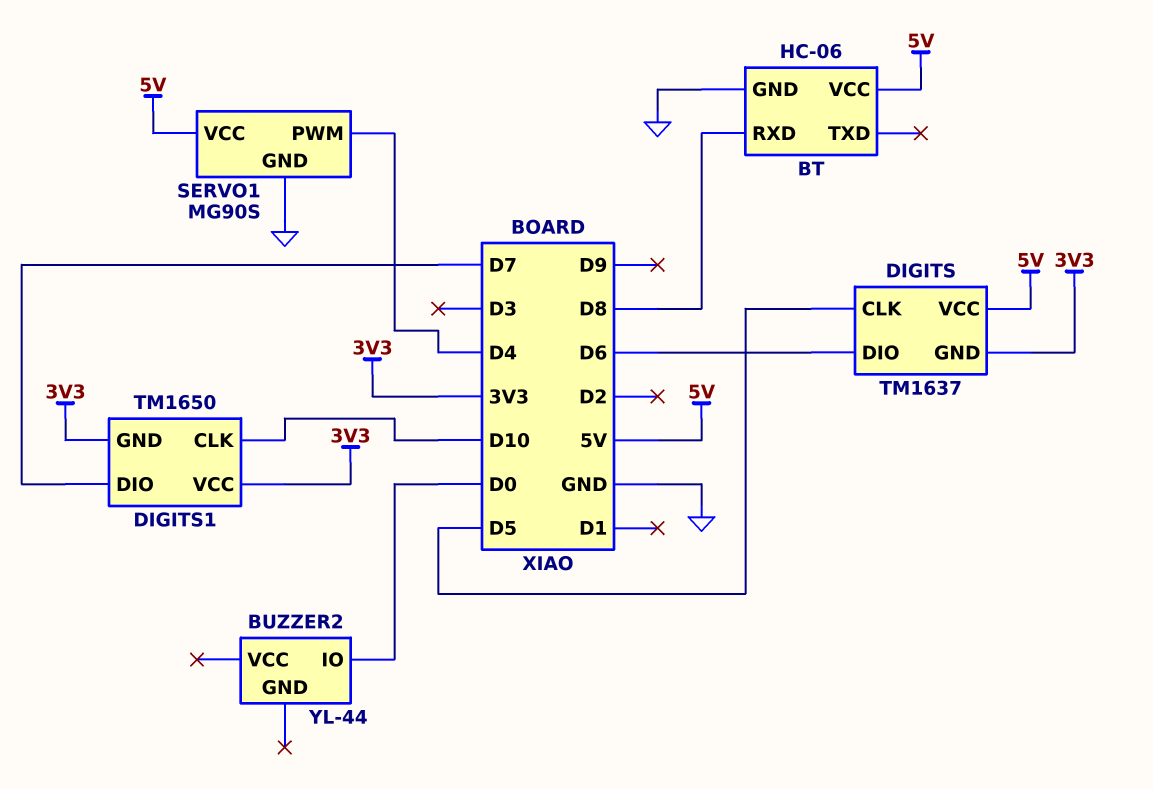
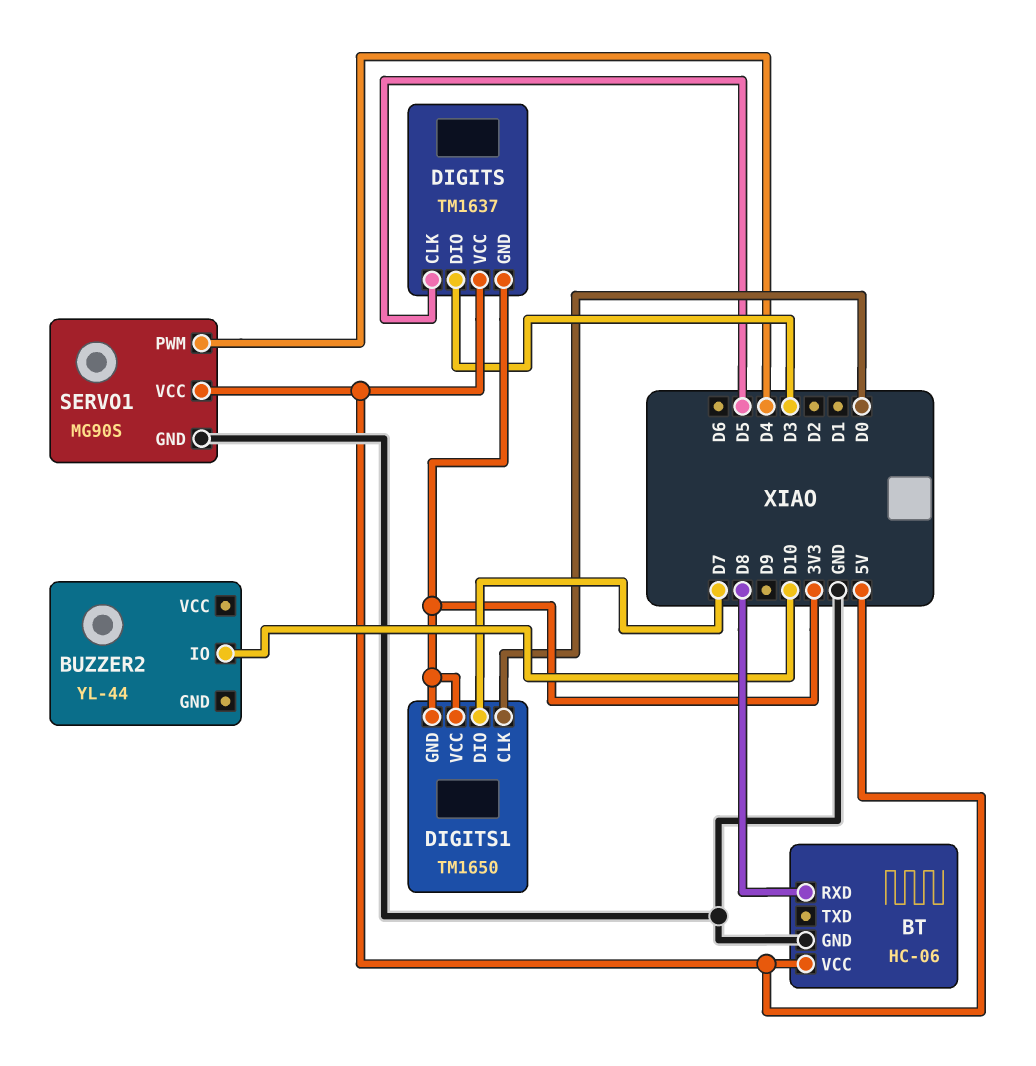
BUZZER2 pin IO: D0 -> D10
DIGITS pin DIO: D6 -> D3
DIGITS1 pin CLK: D10 -> D0

